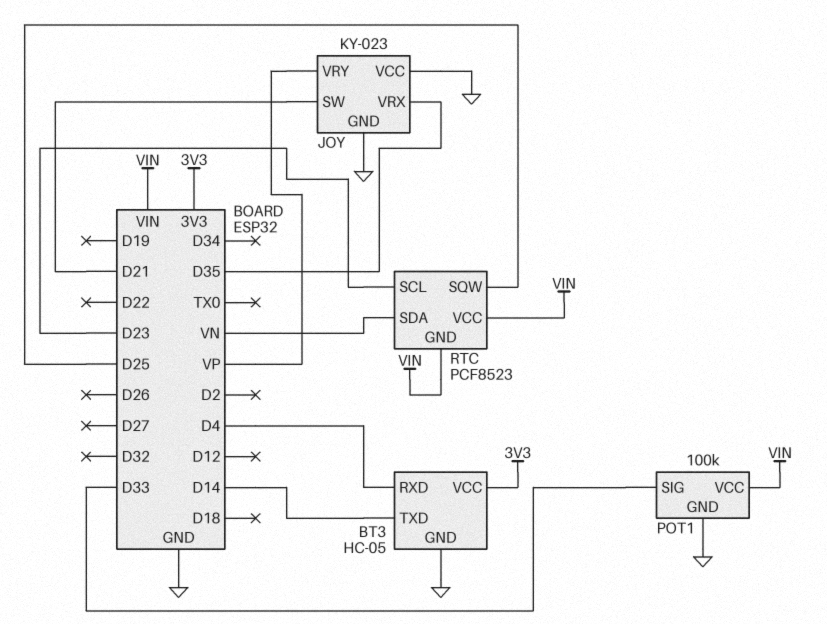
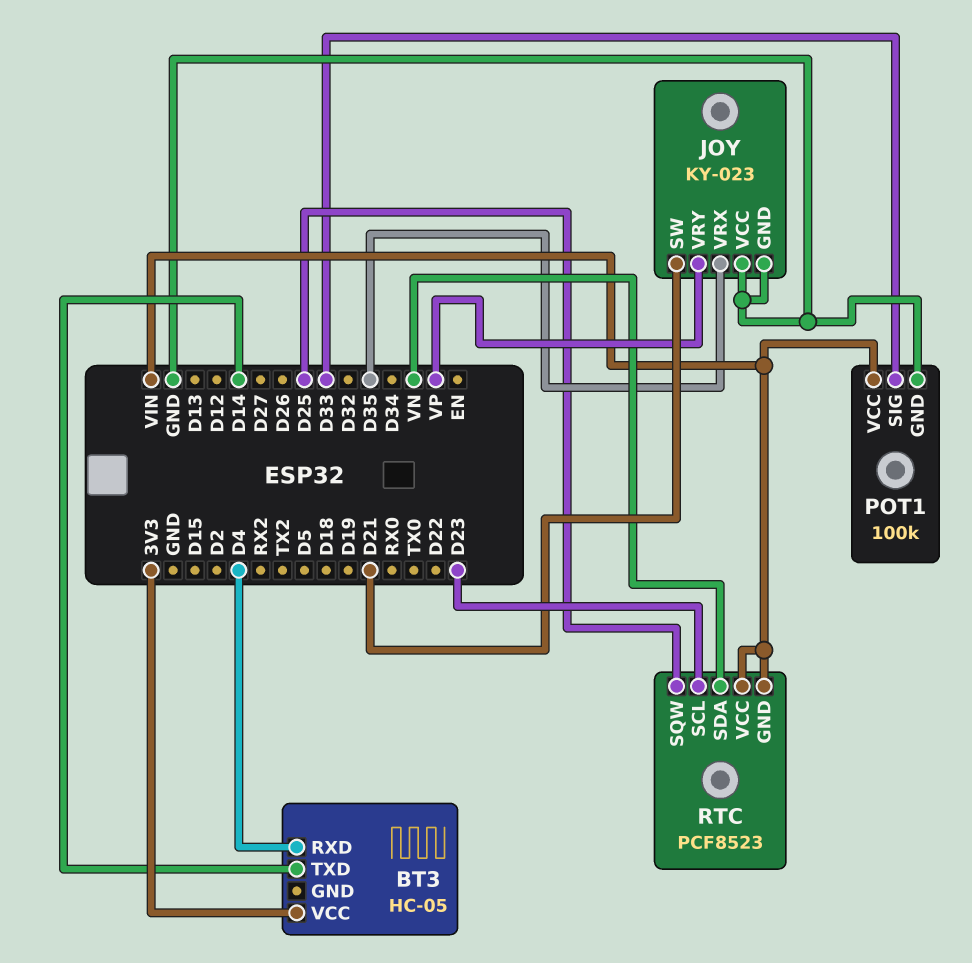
BT3 pin GND: GND -> none

